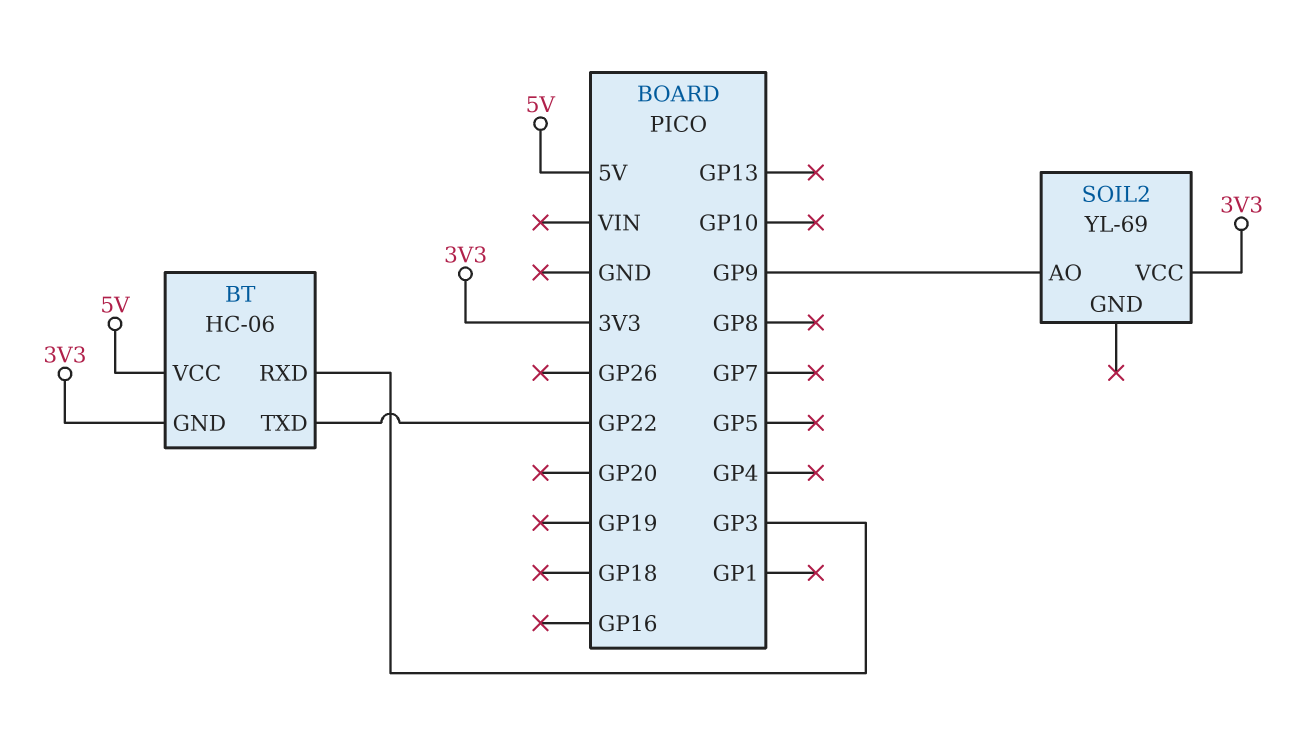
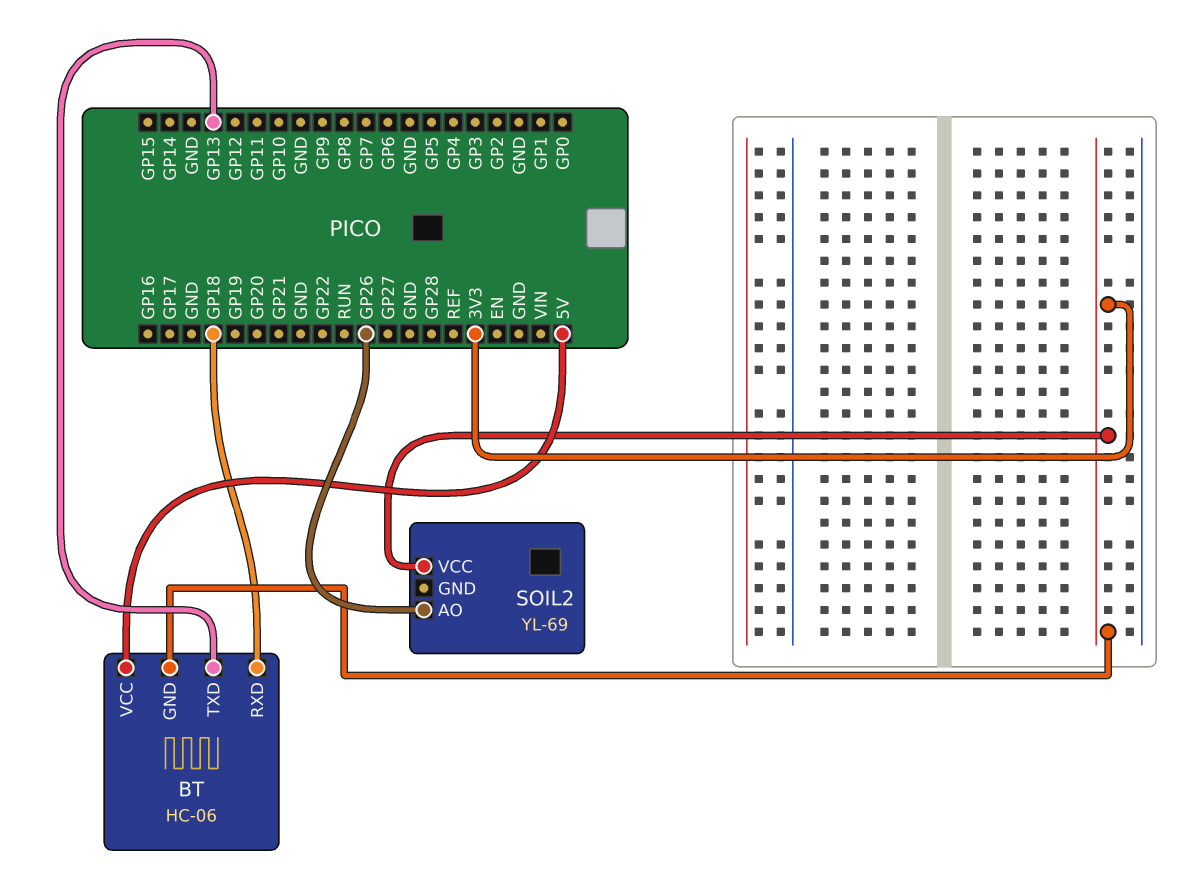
BT pin RXD: GP3 -> GP18
BT pin TXD: GP22 -> GP13
SOIL2 pin AO: GP9 -> GP26

